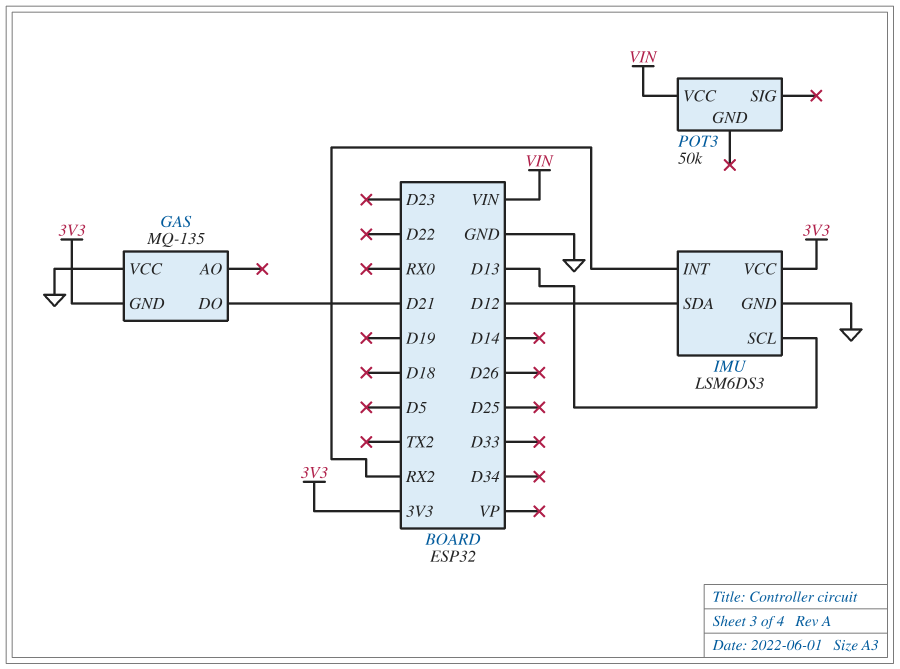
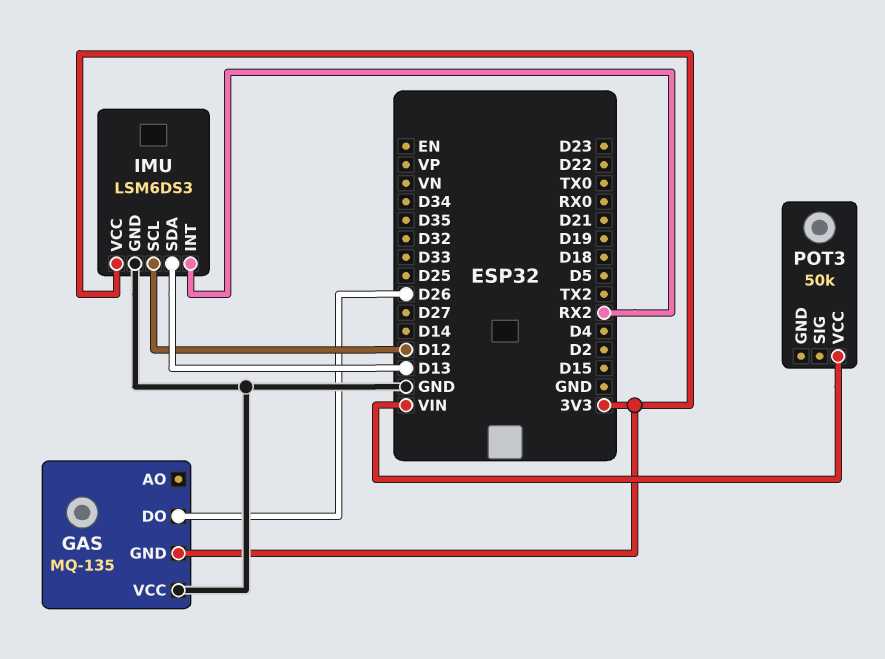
GAS pin DO: D21 -> D26
IMU pin SCL: D13 -> D12
IMU pin SDA: D12 -> D13

